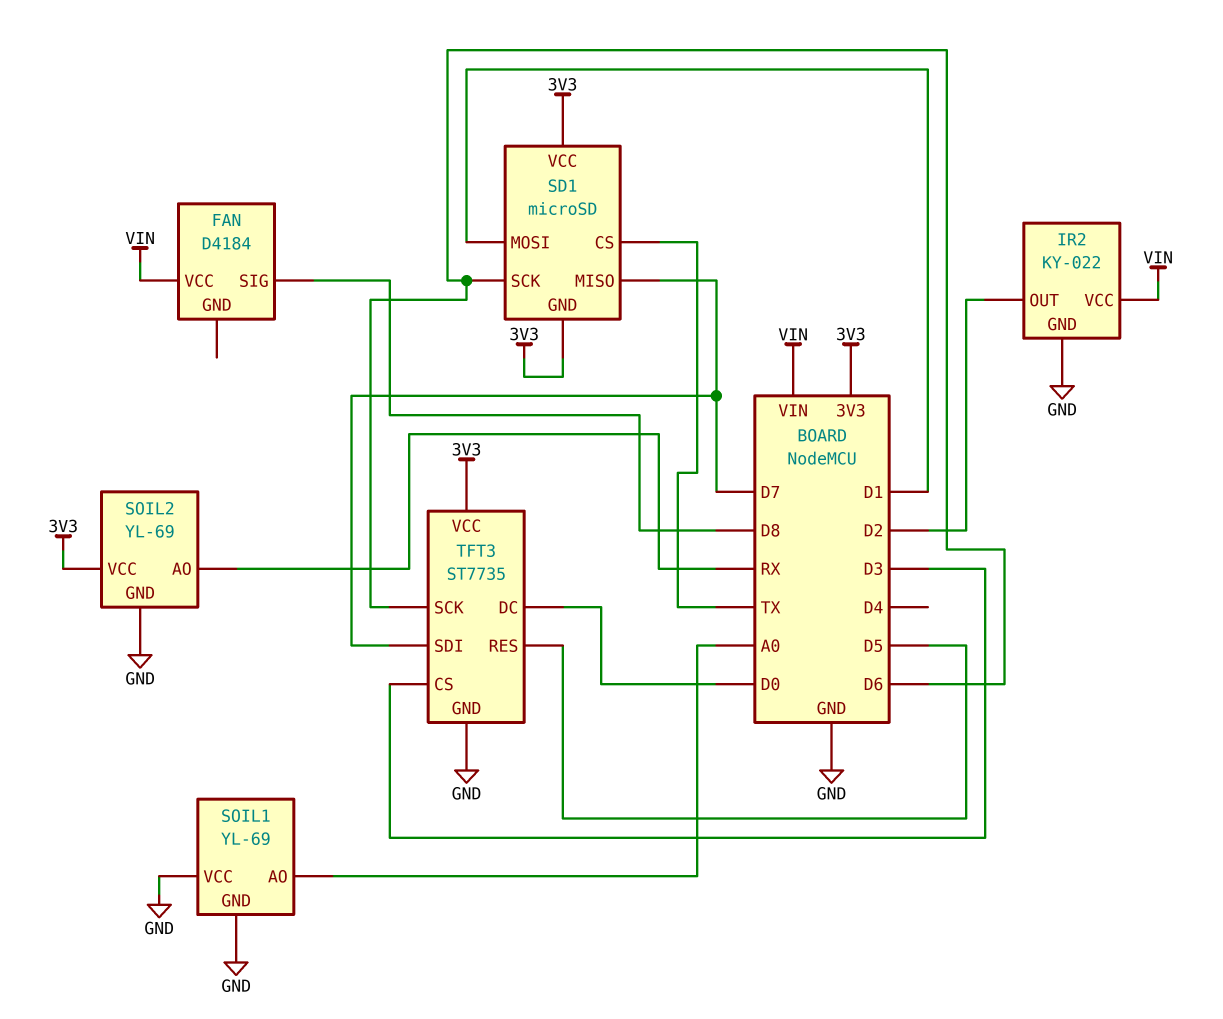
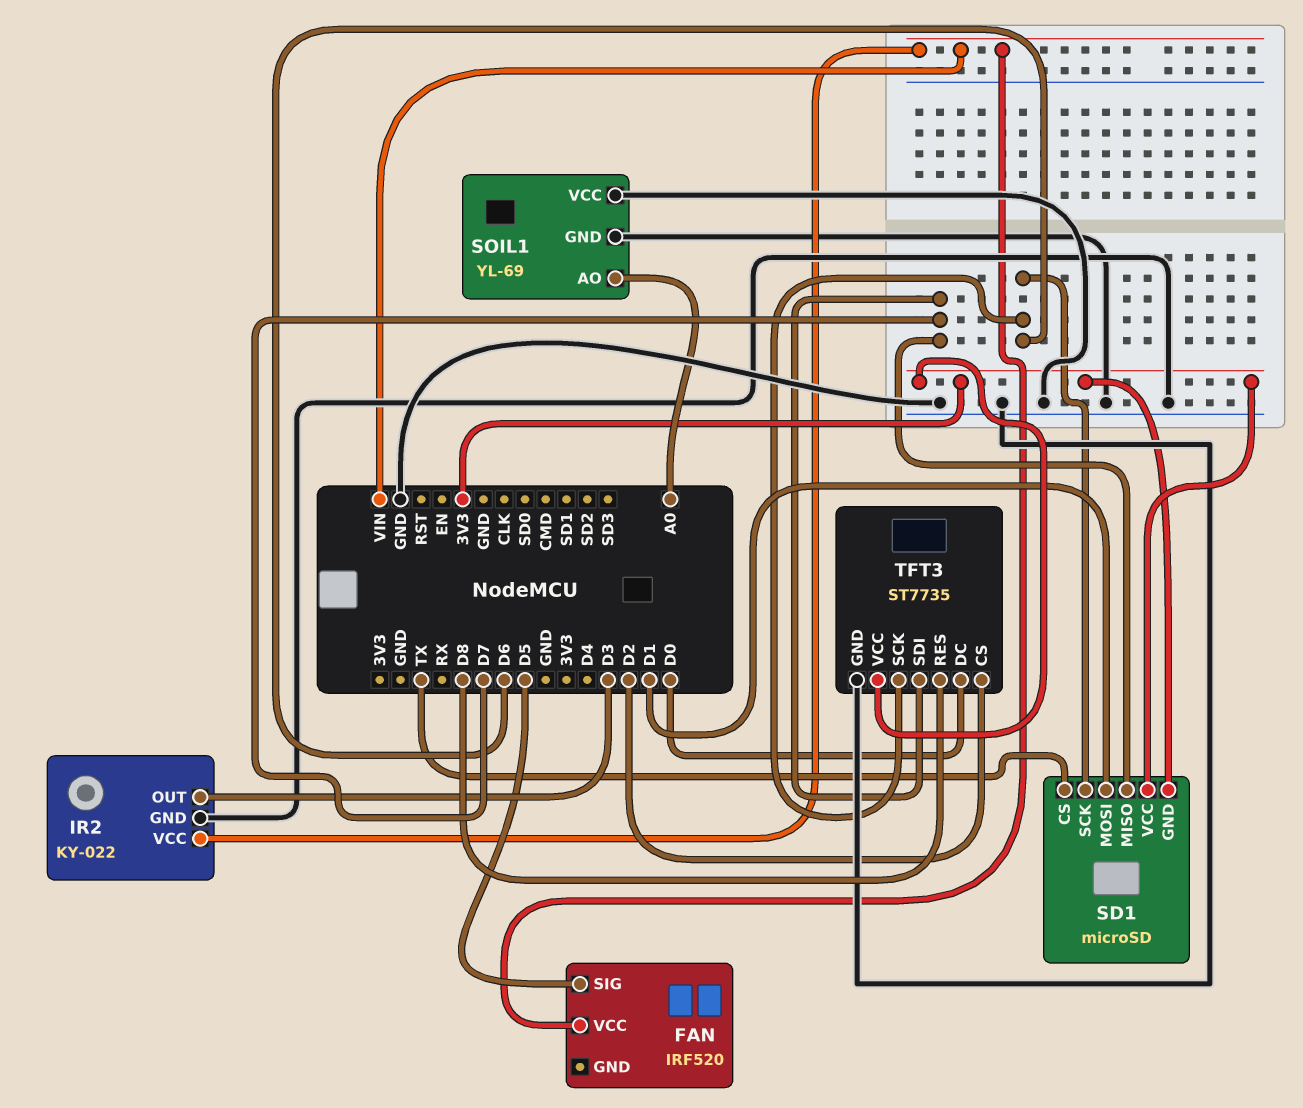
FAN: D4184 -> IRF520
FAN pin SIG: D8 -> D5
IR2 pin OUT: D2 -> D3
SOIL2: YL-69 -> none
SOIL2 pin AO: RX -> none
SOIL2 pin GND: GND -> none
SOIL2 pin VCC: 3V3 -> none
TFT3 pin CS: D3 -> D2
TFT3 pin RES: D5 -> D8

